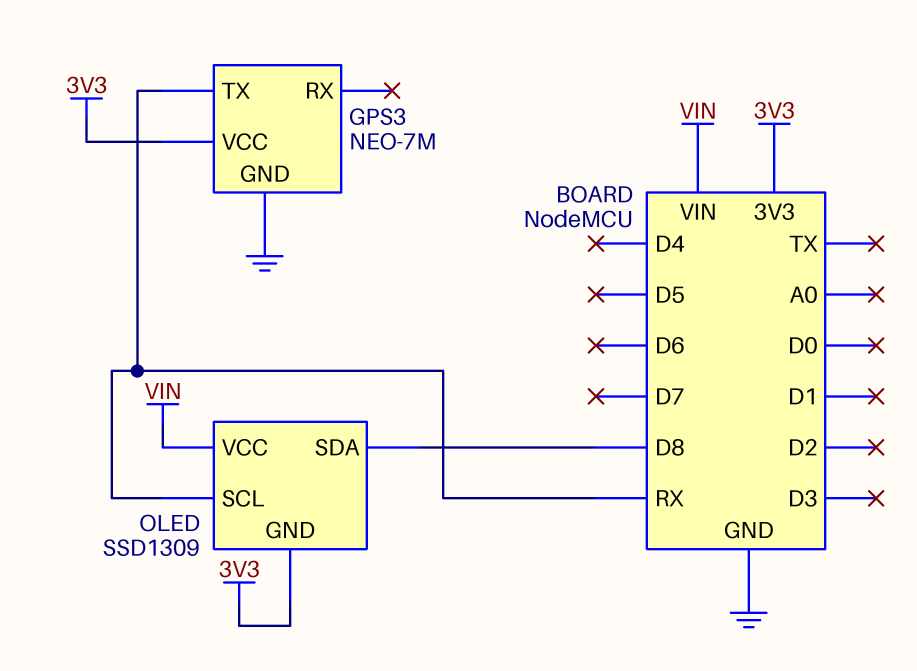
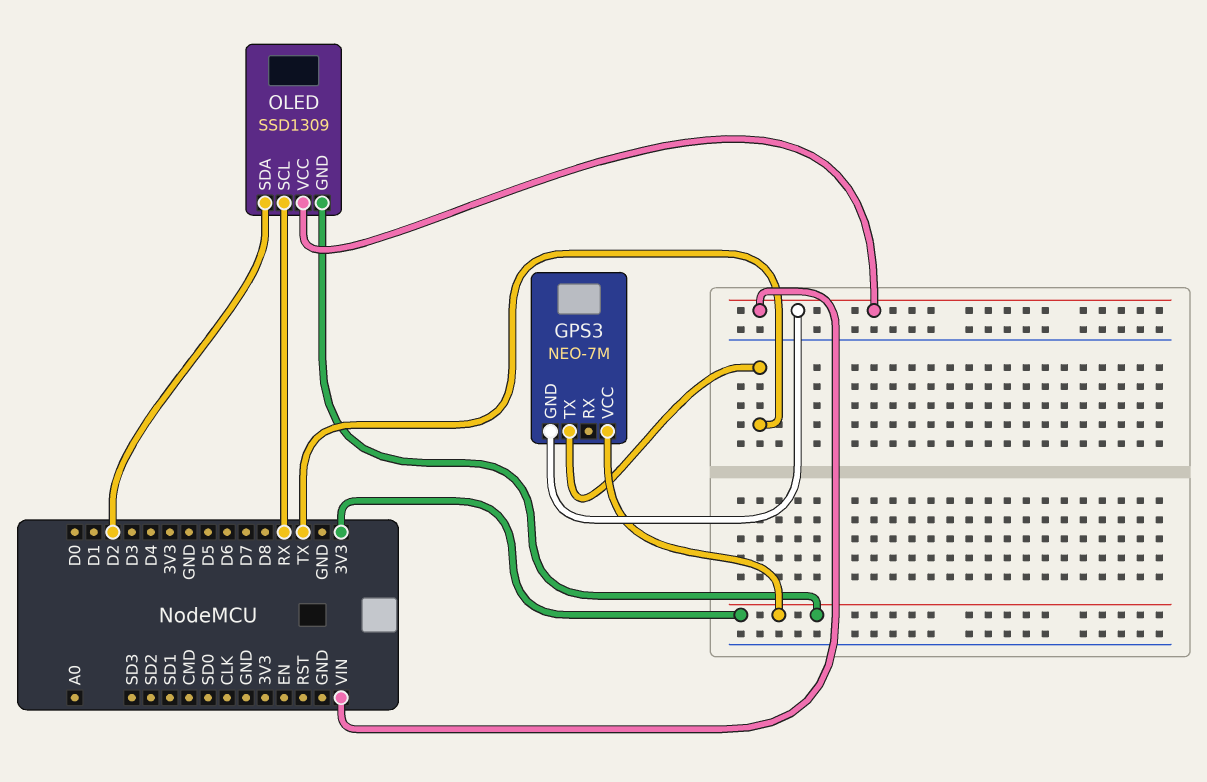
GPS3 pin GND: GND -> VIN
GPS3 pin TX: RX -> TX
OLED pin SDA: D8 -> D2

